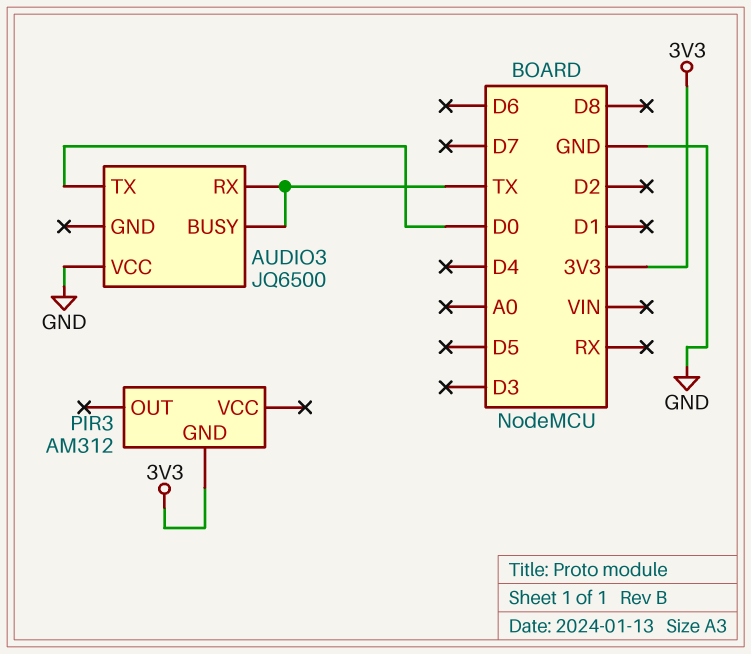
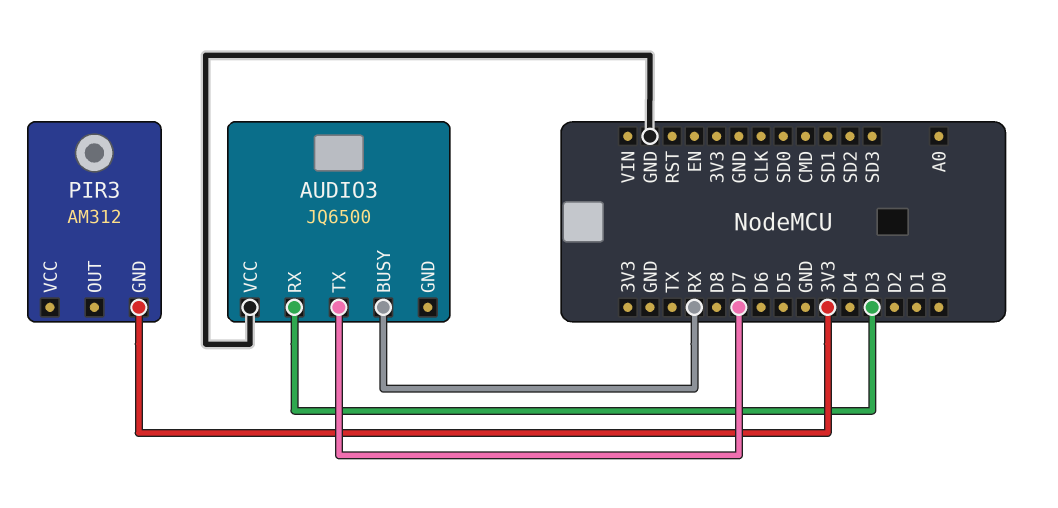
AUDIO3 pin BUSY: TX -> RX
AUDIO3 pin RX: TX -> D3
AUDIO3 pin TX: D0 -> D7

